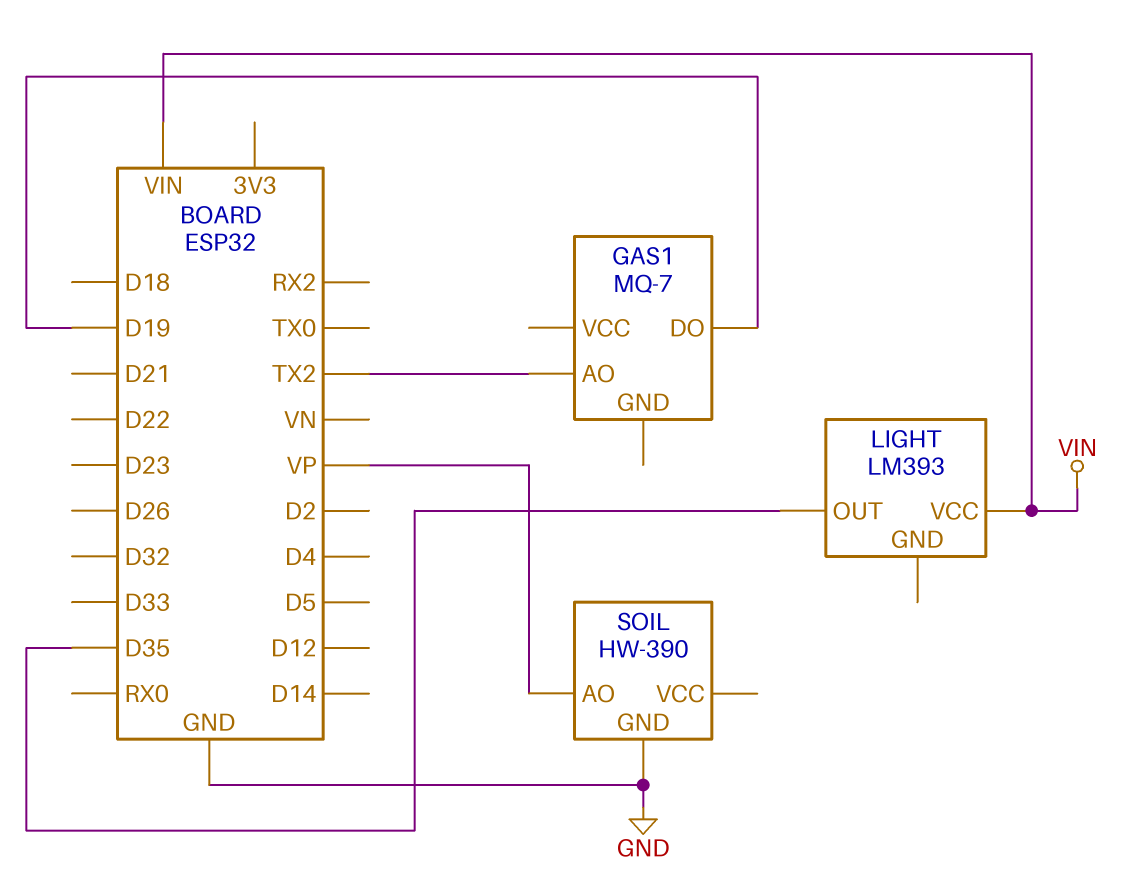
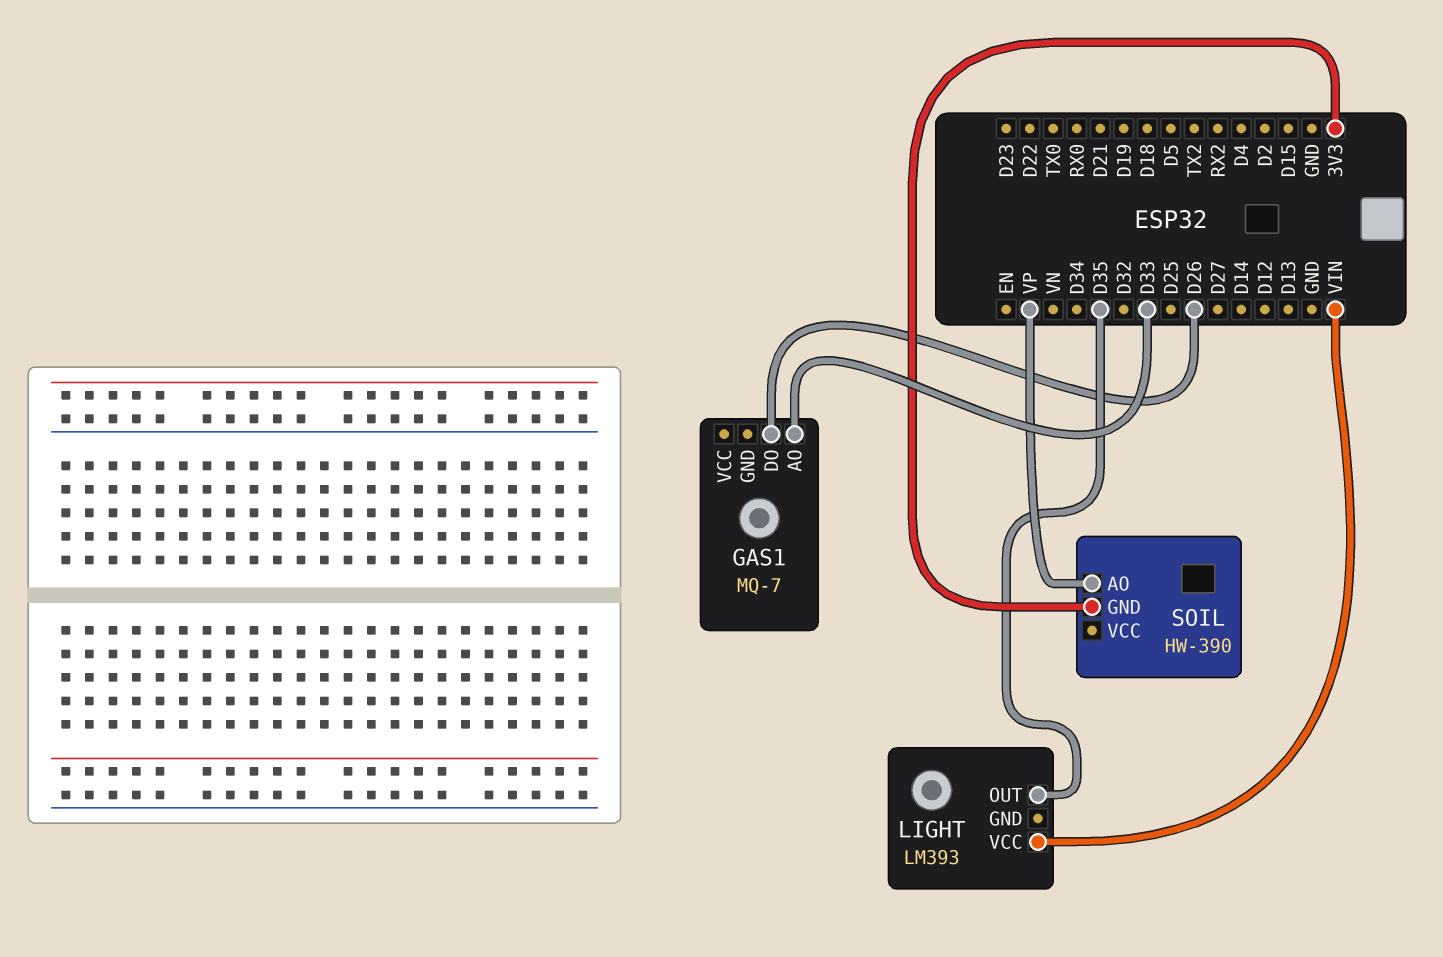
GAS1 pin AO: TX2 -> D33
GAS1 pin DO: D19 -> D26
SOIL pin GND: GND -> 3V3

